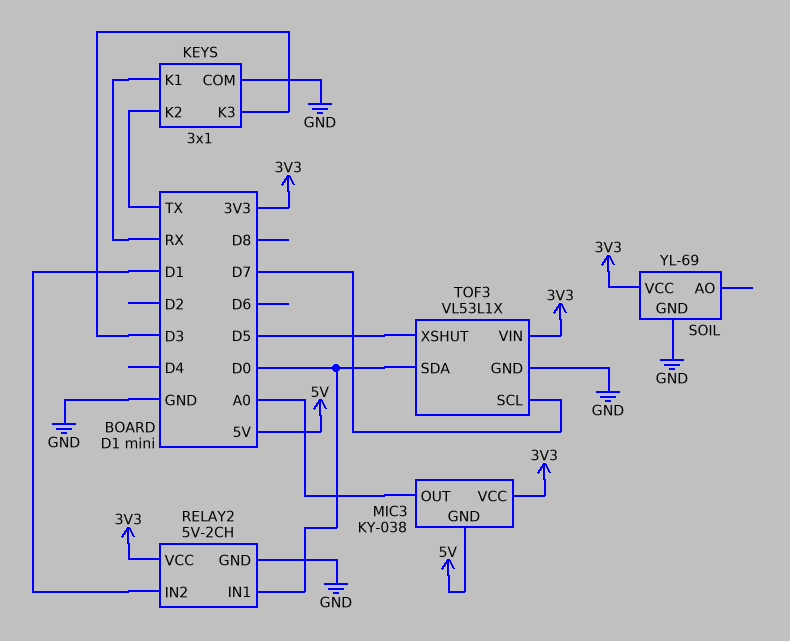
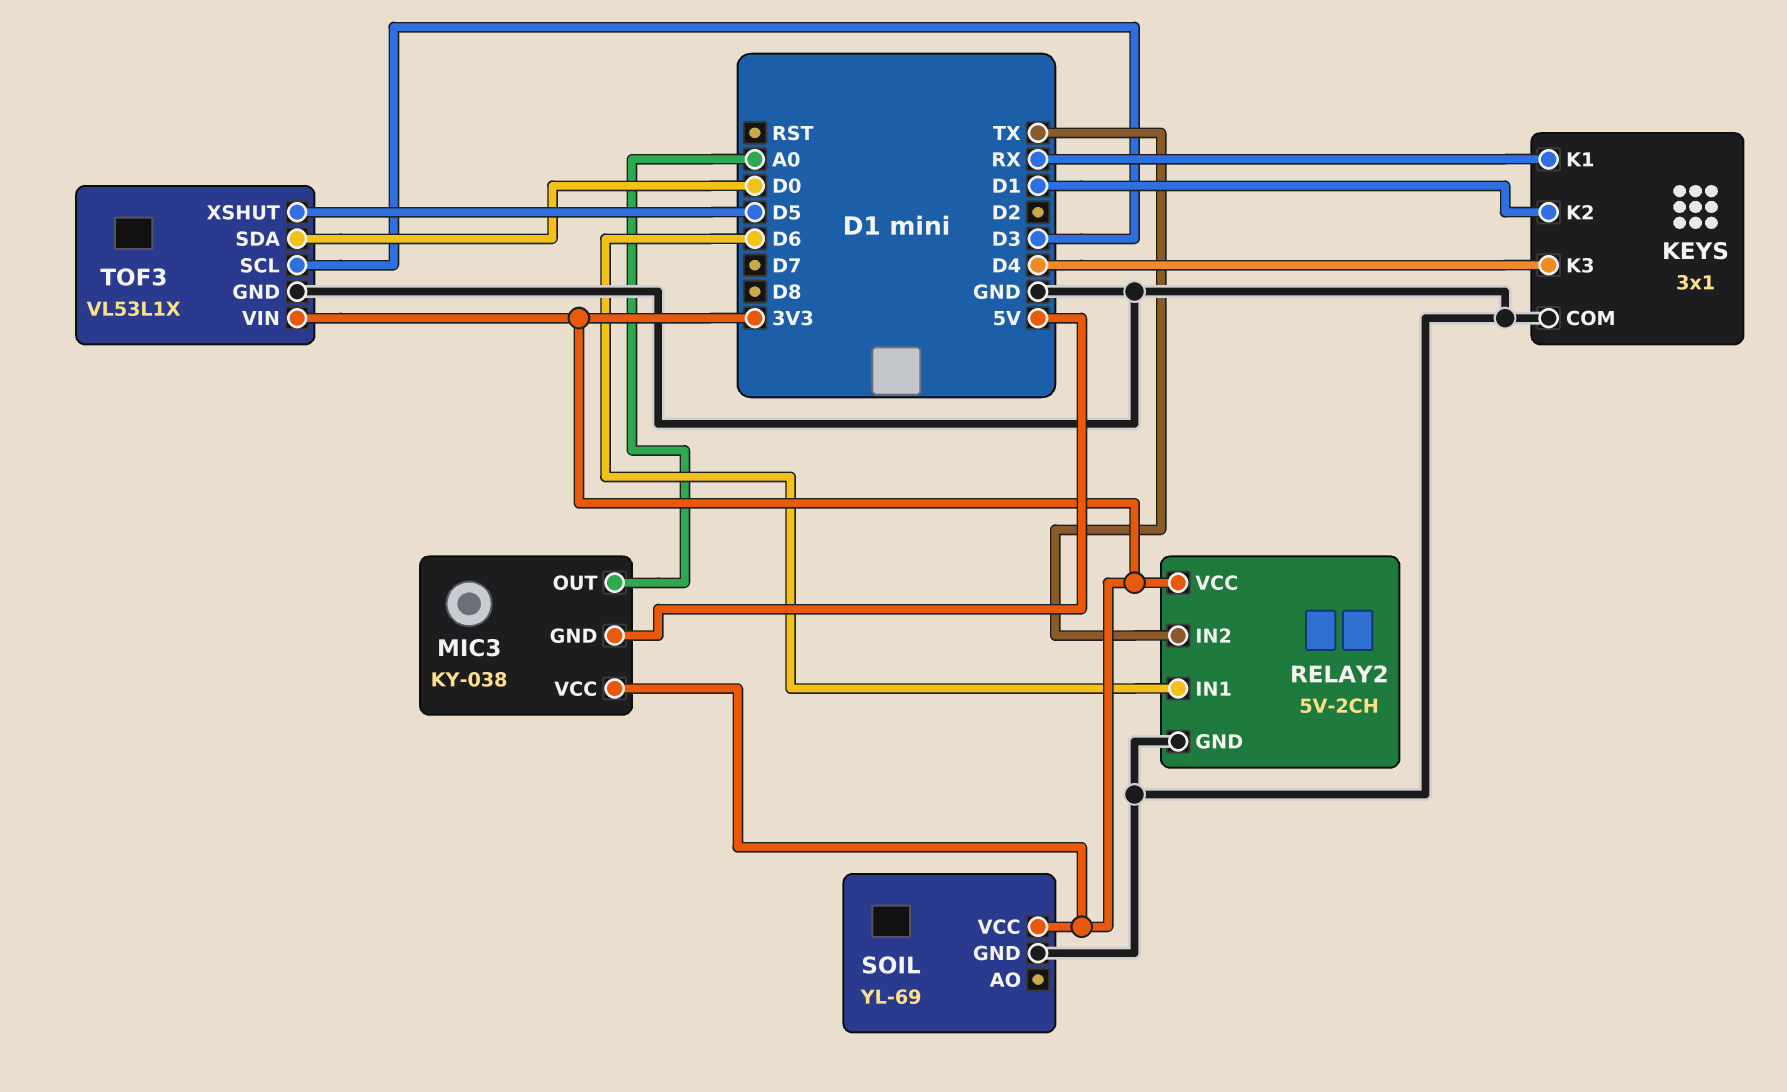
KEYS pin K2: TX -> D1
KEYS pin K3: D3 -> D4
RELAY2 pin IN1: D0 -> D6
RELAY2 pin IN2: D1 -> TX
TOF3 pin SCL: D7 -> D3

